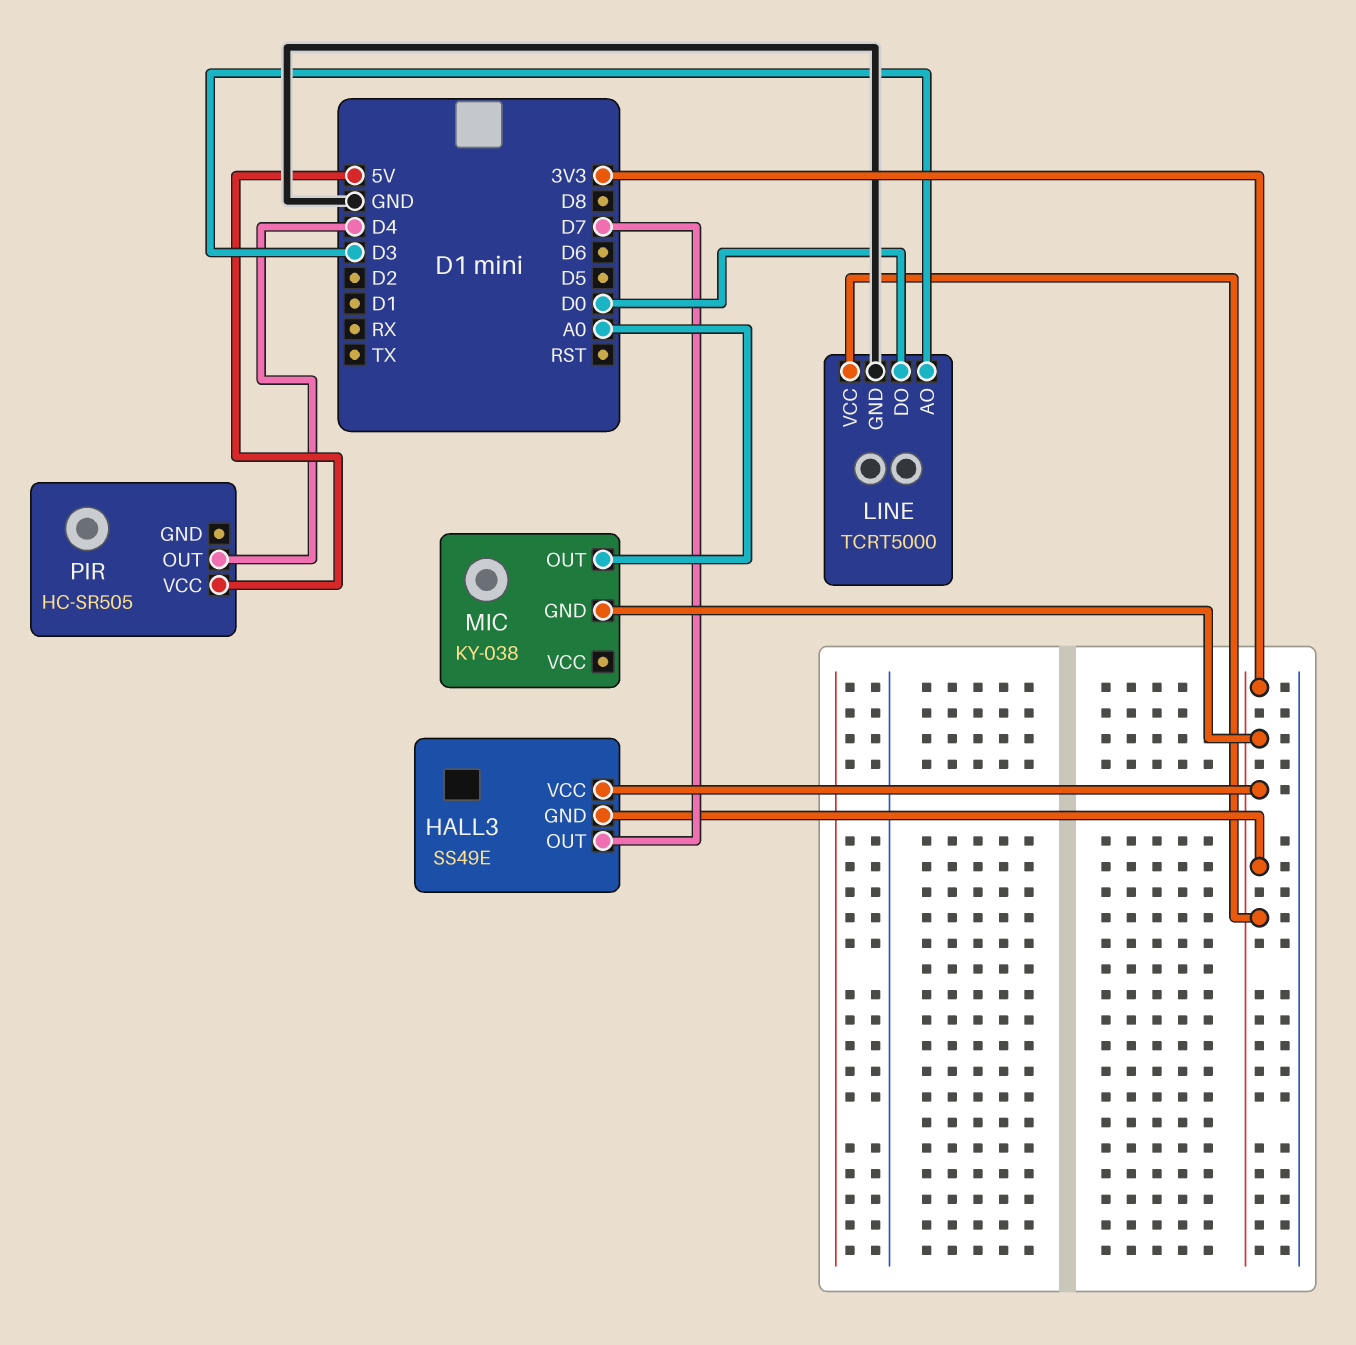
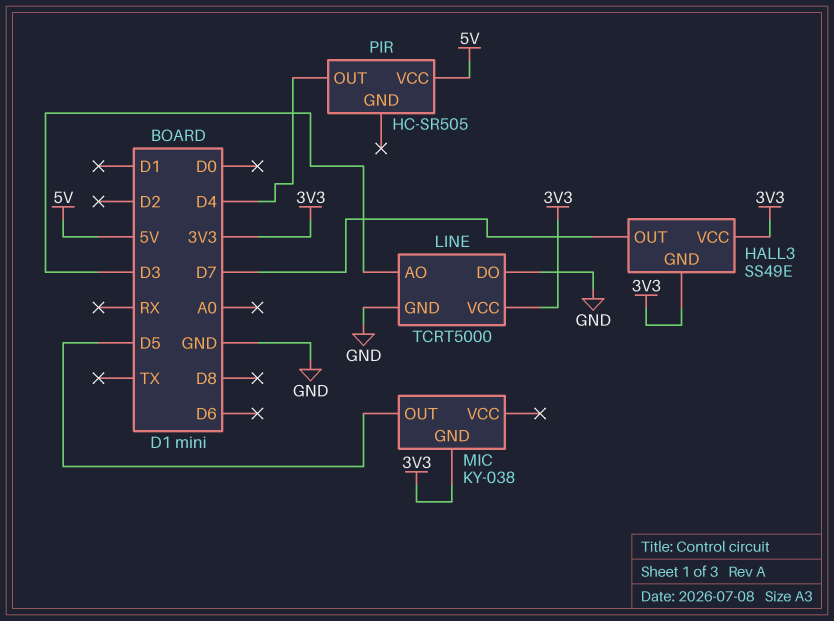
LINE pin DO: D0 -> GND
MIC pin OUT: A0 -> D5

